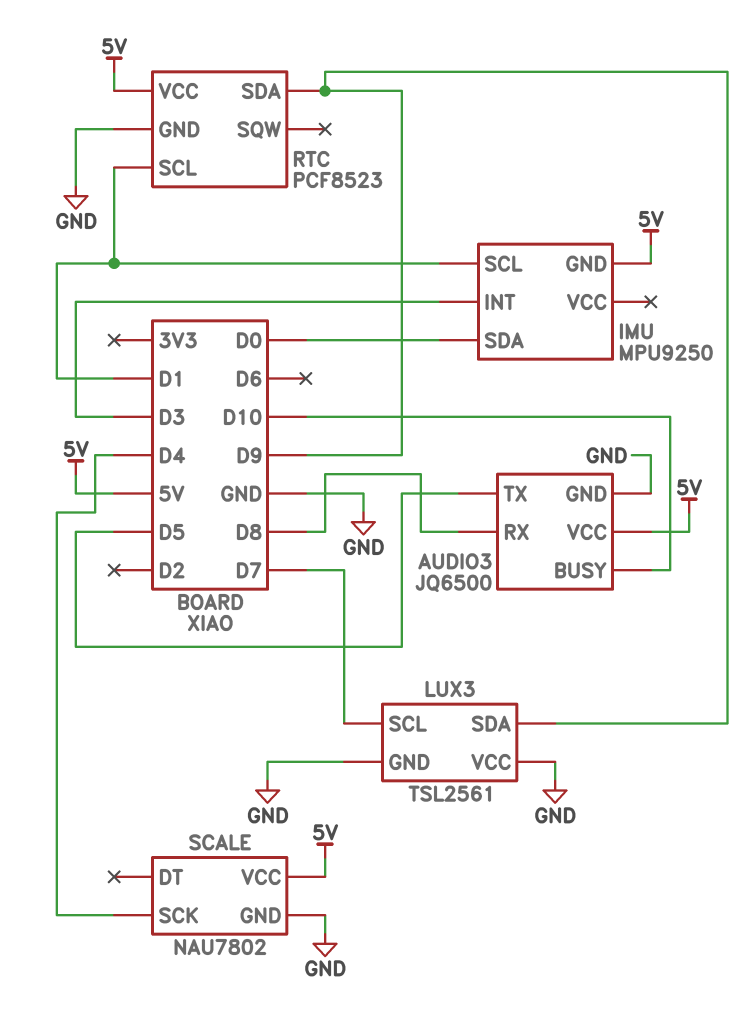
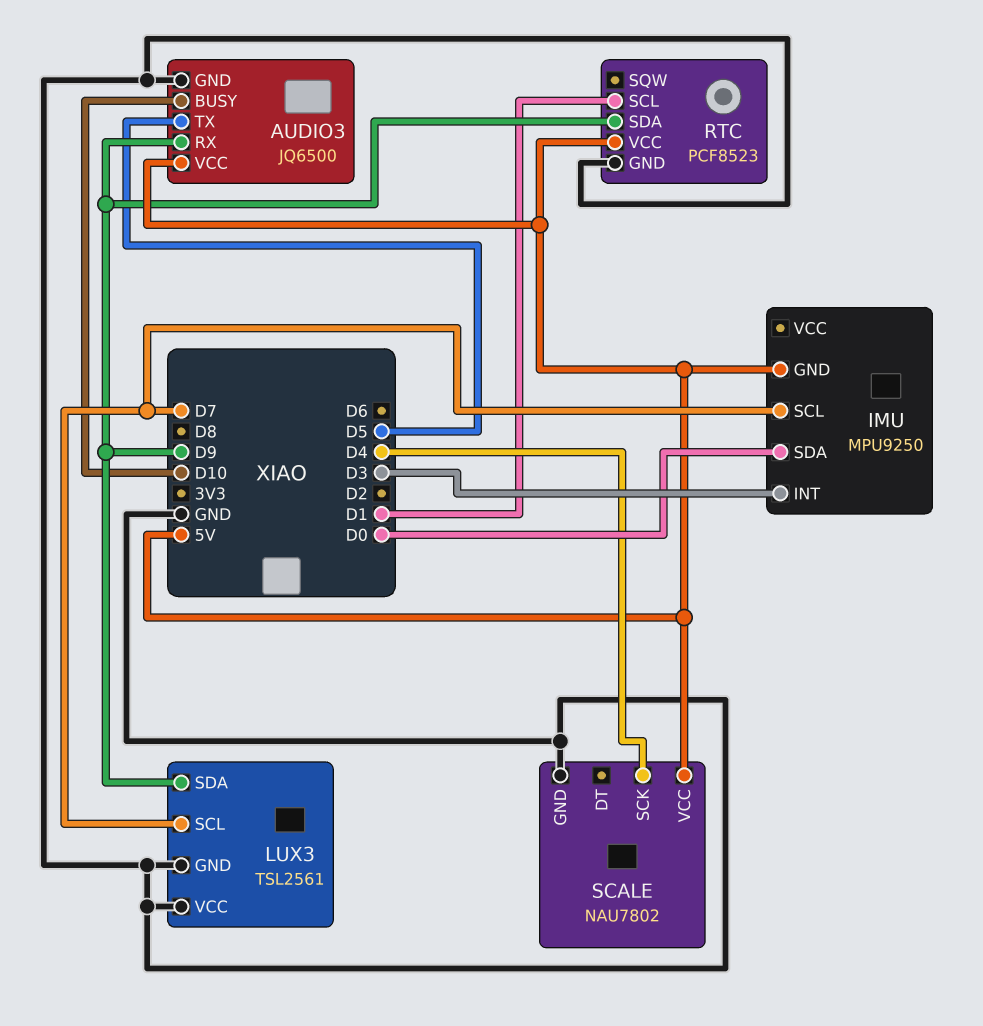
AUDIO3 pin RX: D8 -> D9
IMU pin SCL: D1 -> D7

